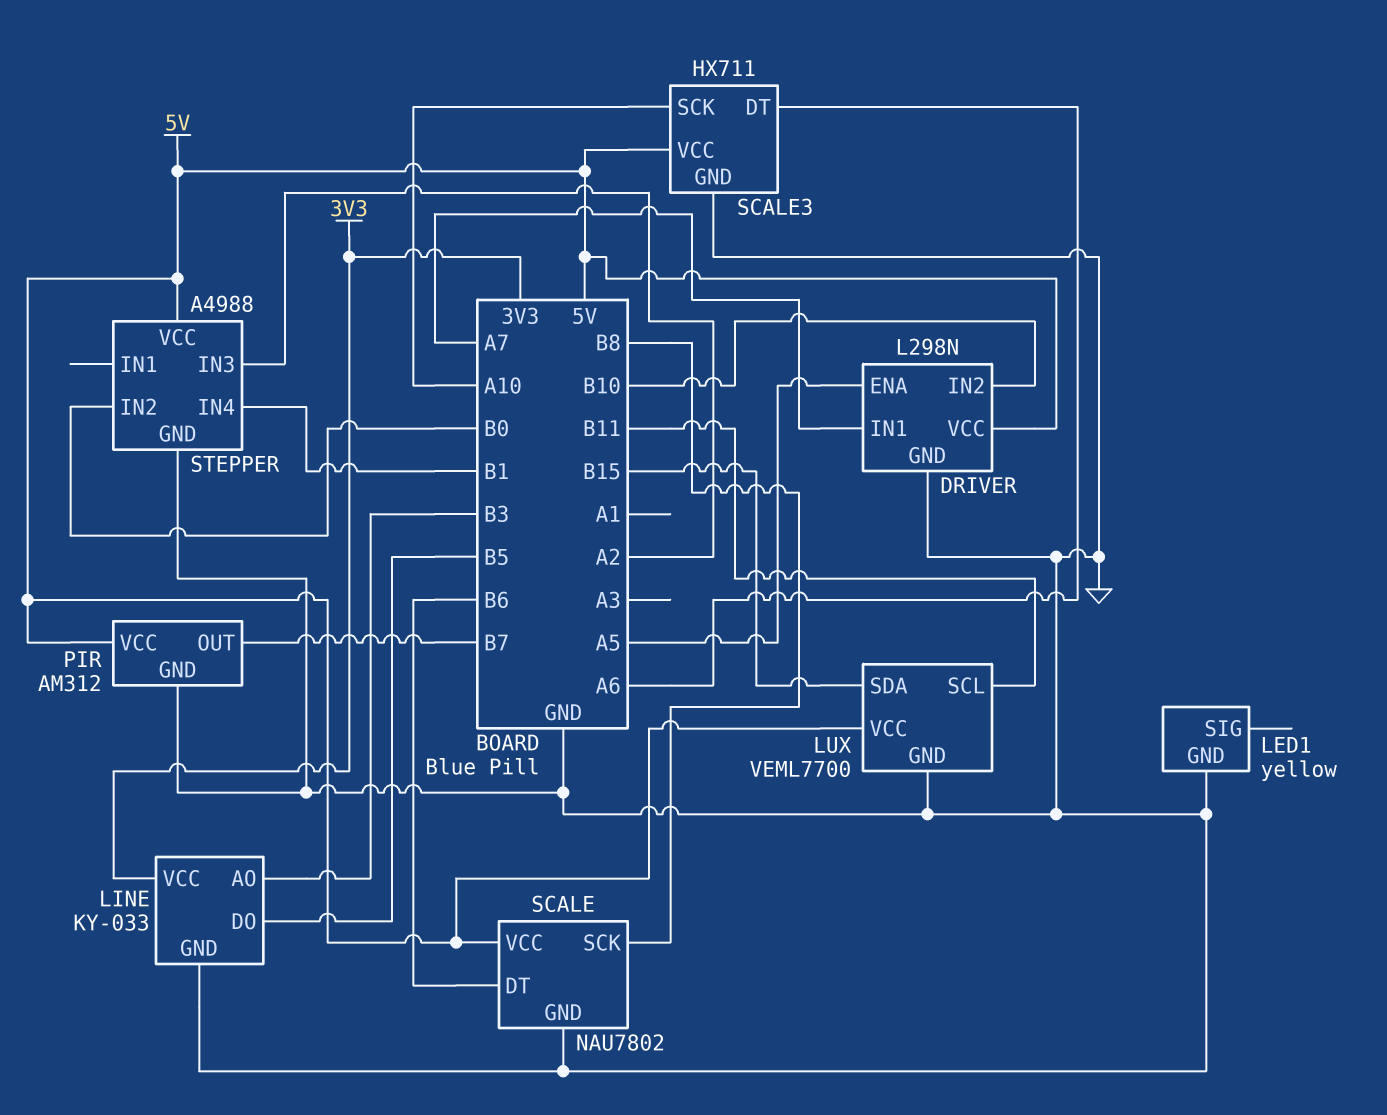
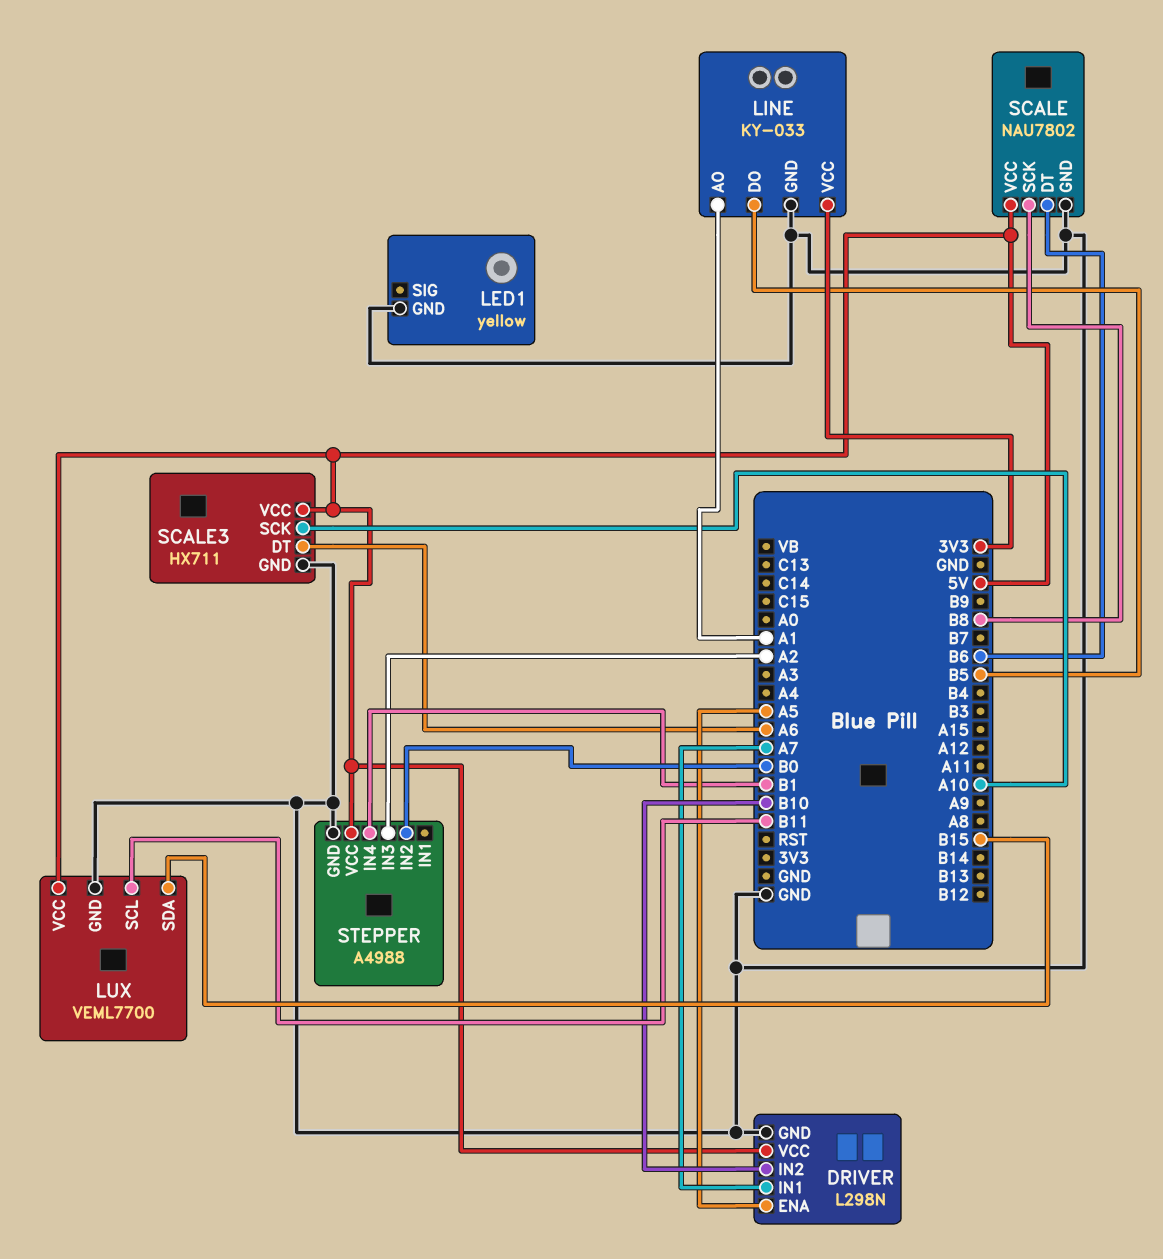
LINE pin AO: B3 -> A1
PIR: AM312 -> none
PIR pin GND: GND -> none
PIR pin OUT: B7 -> none
PIR pin VCC: 5V -> none

